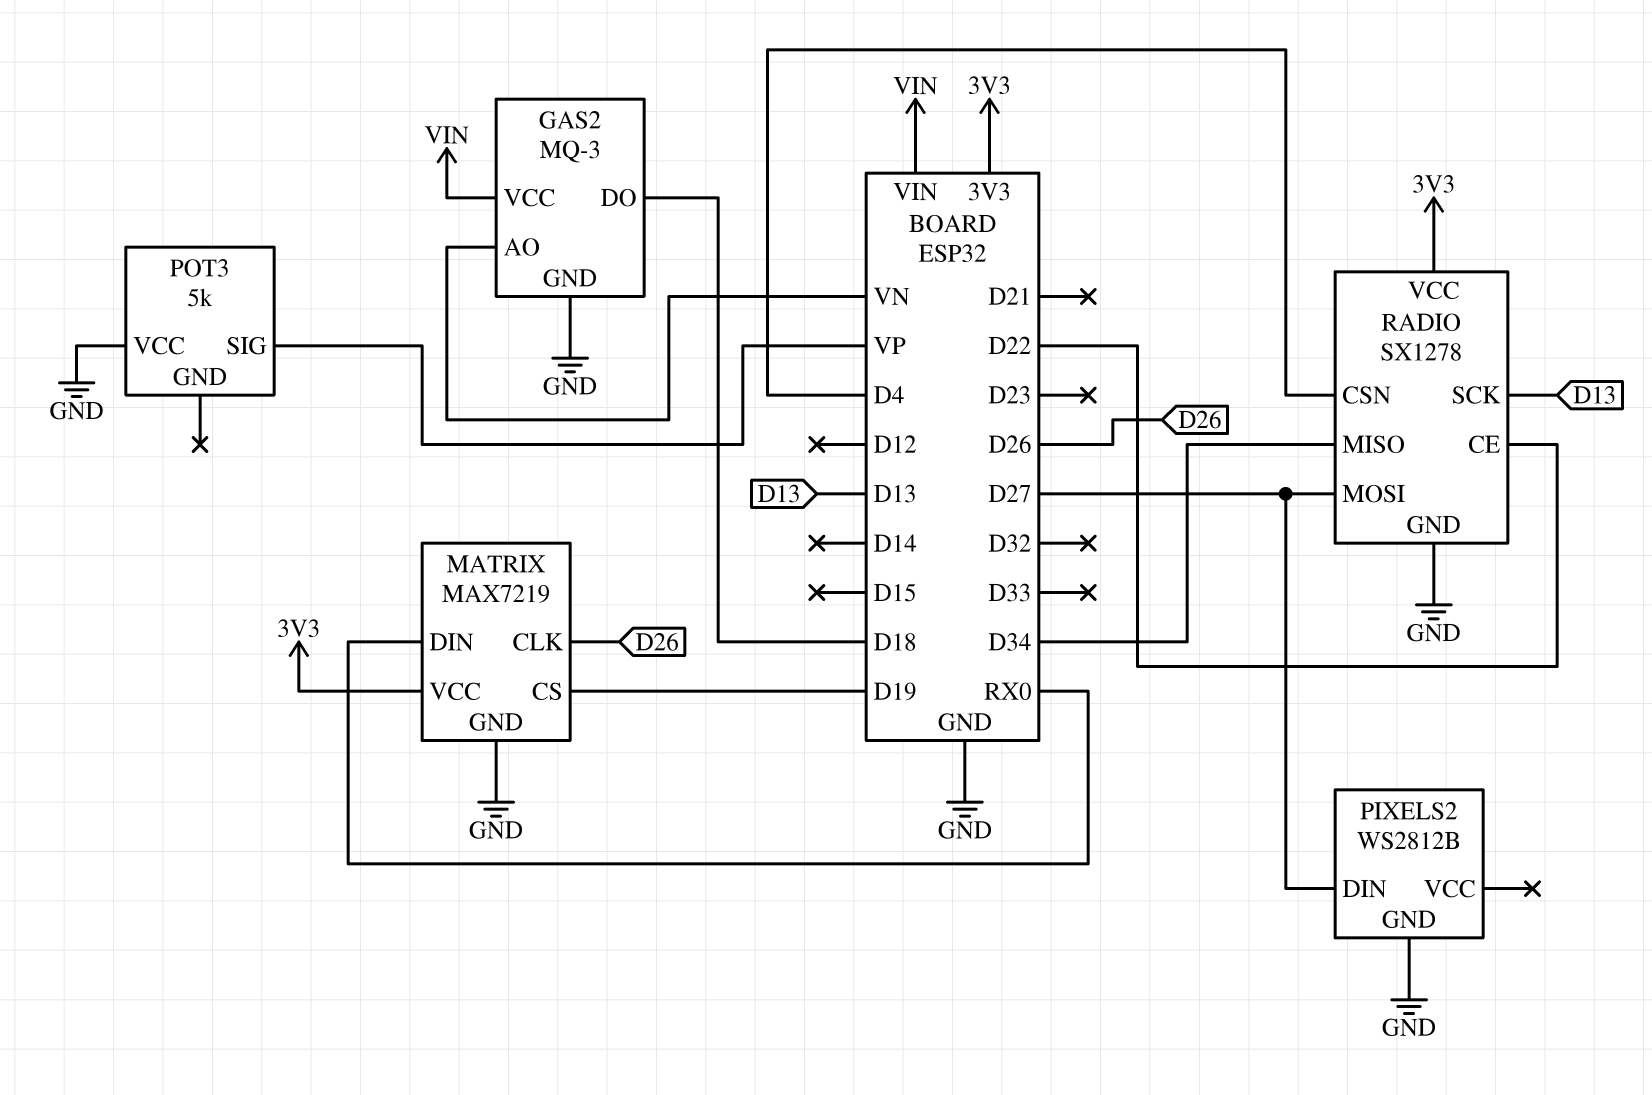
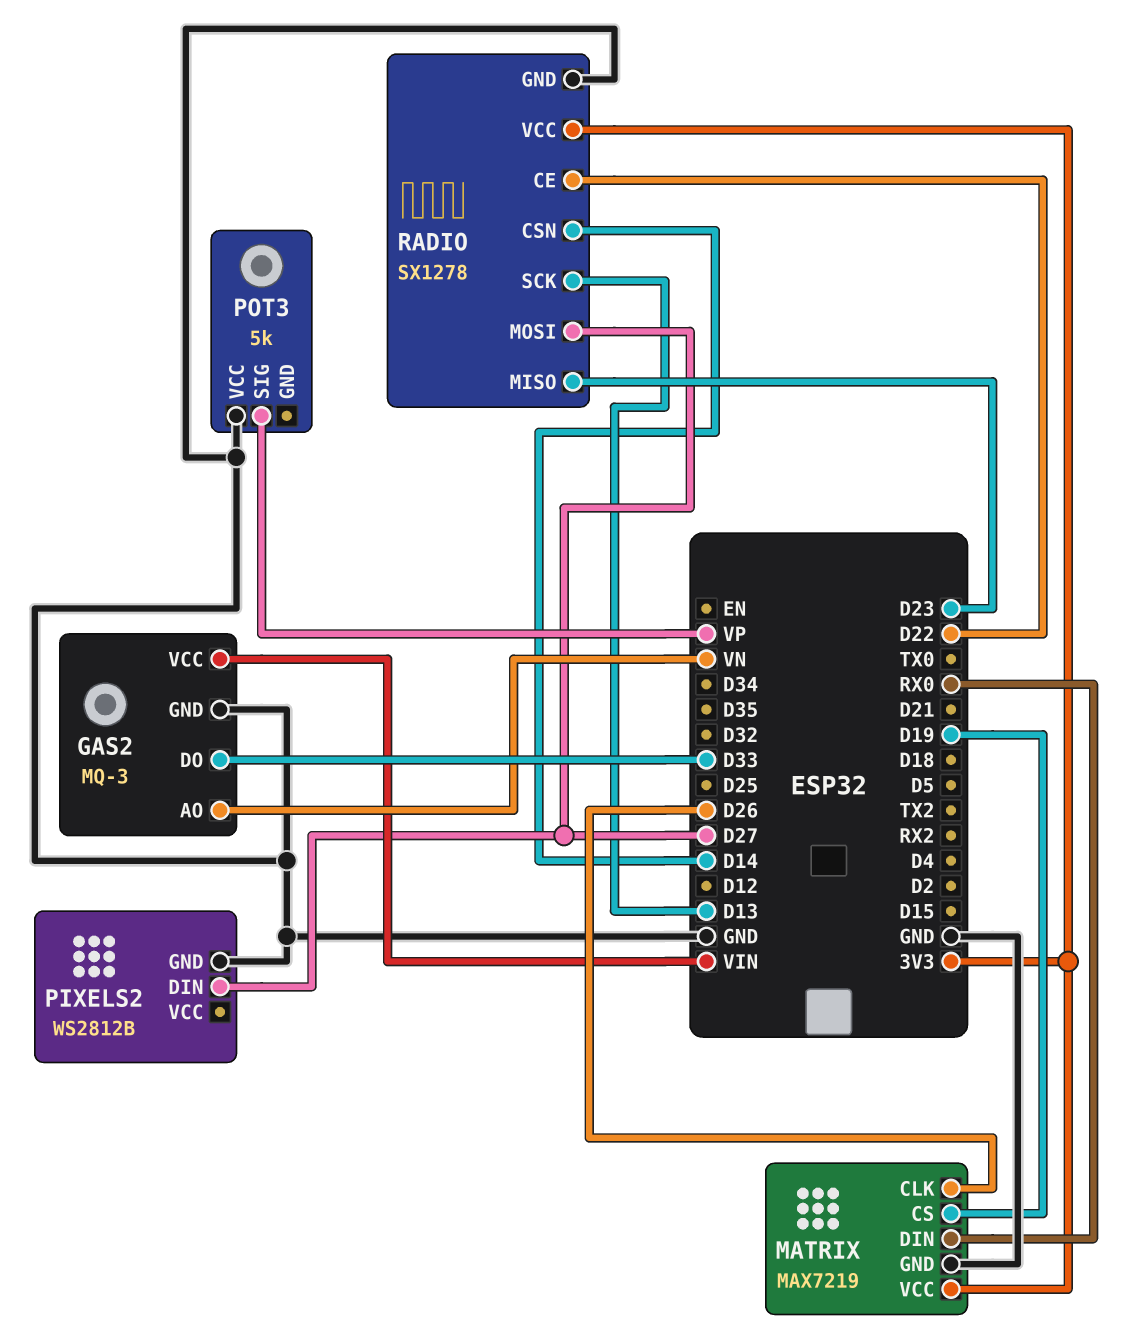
GAS2 pin DO: D18 -> D33
RADIO pin CSN: D4 -> D14
RADIO pin MISO: D34 -> D23

